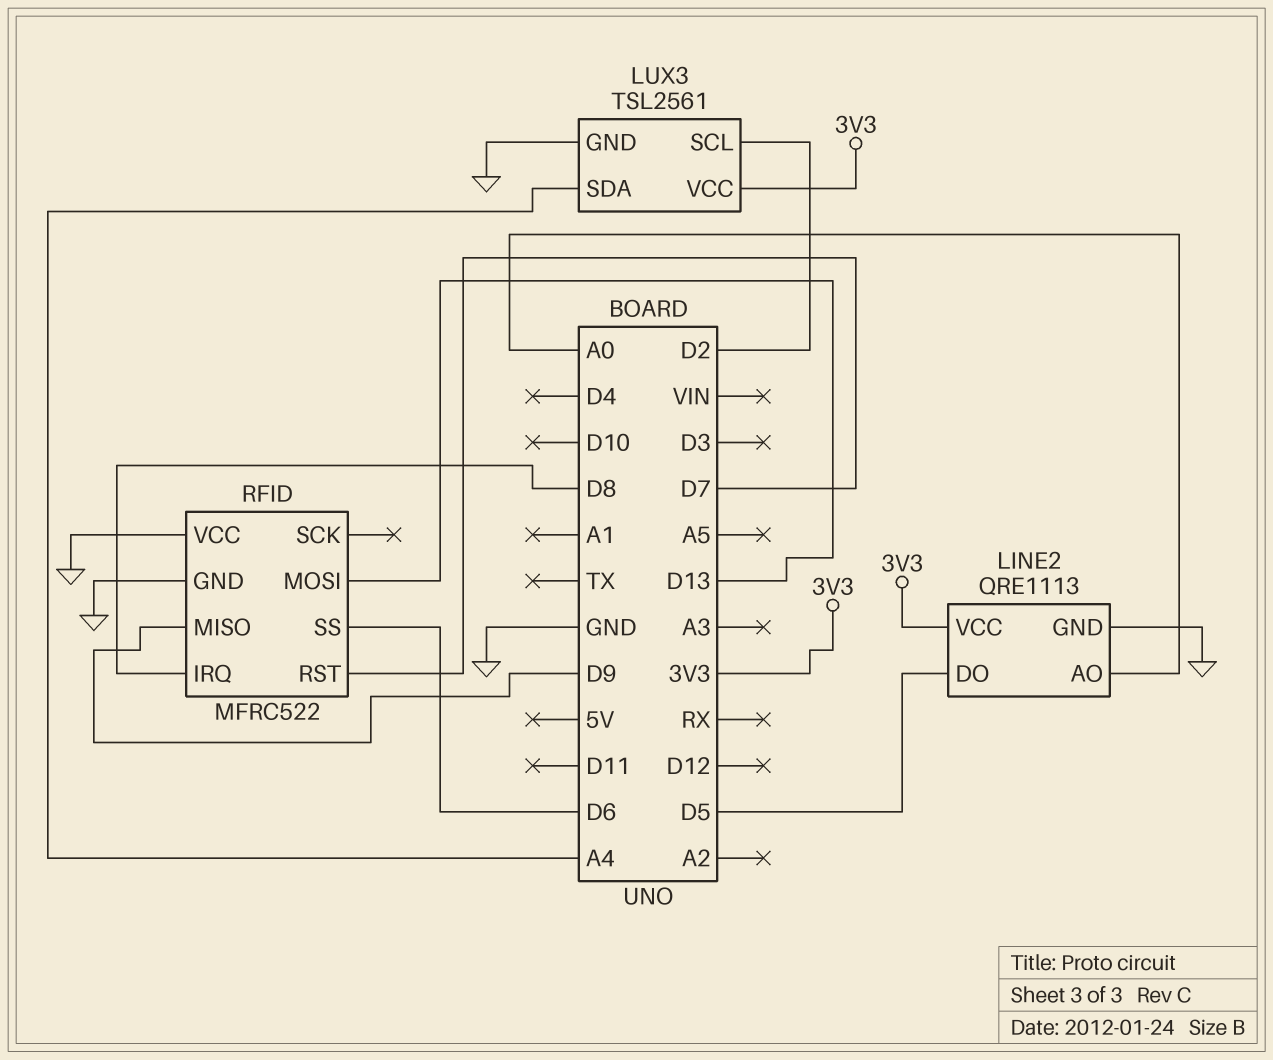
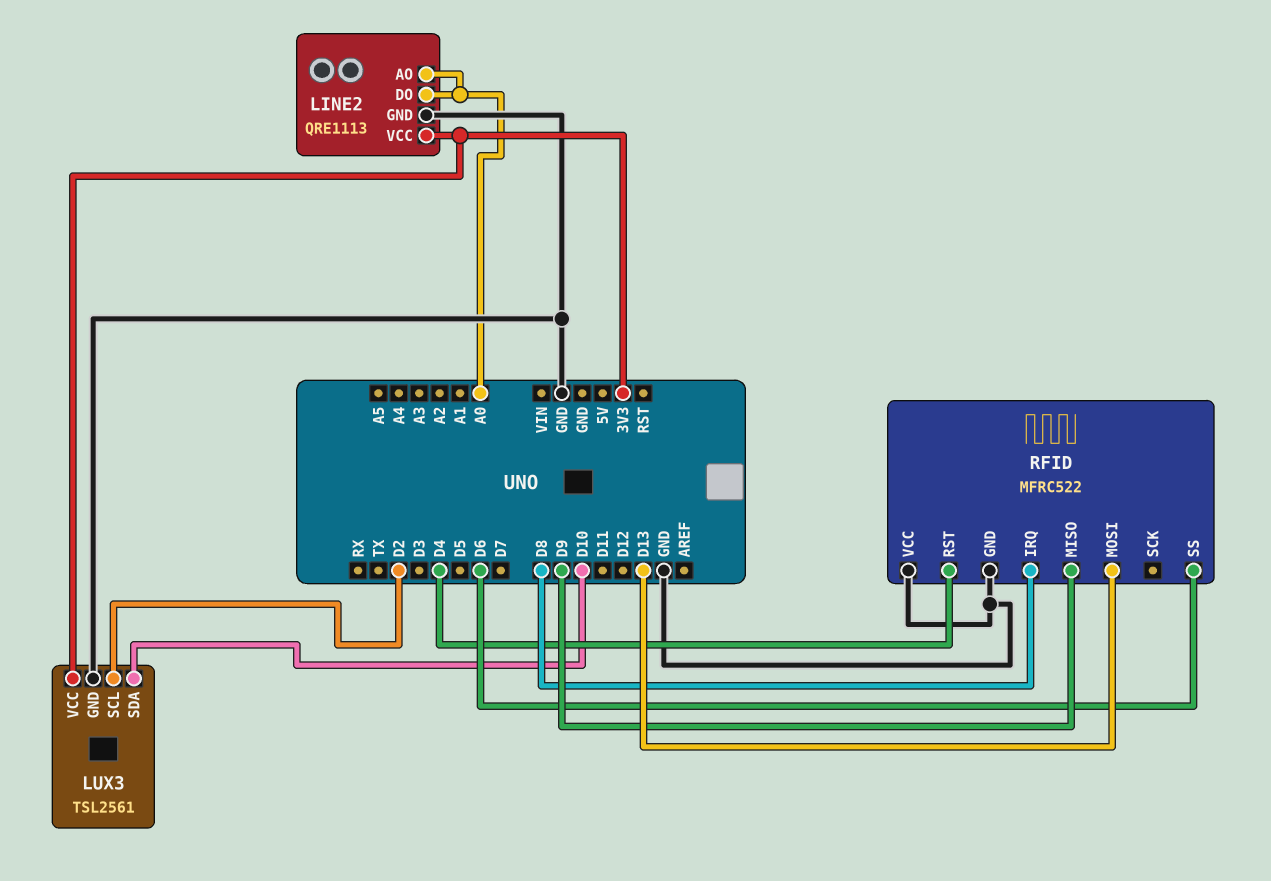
LINE2 pin DO: D5 -> A0
LUX3 pin SDA: A4 -> D10
RFID pin RST: D7 -> D4

